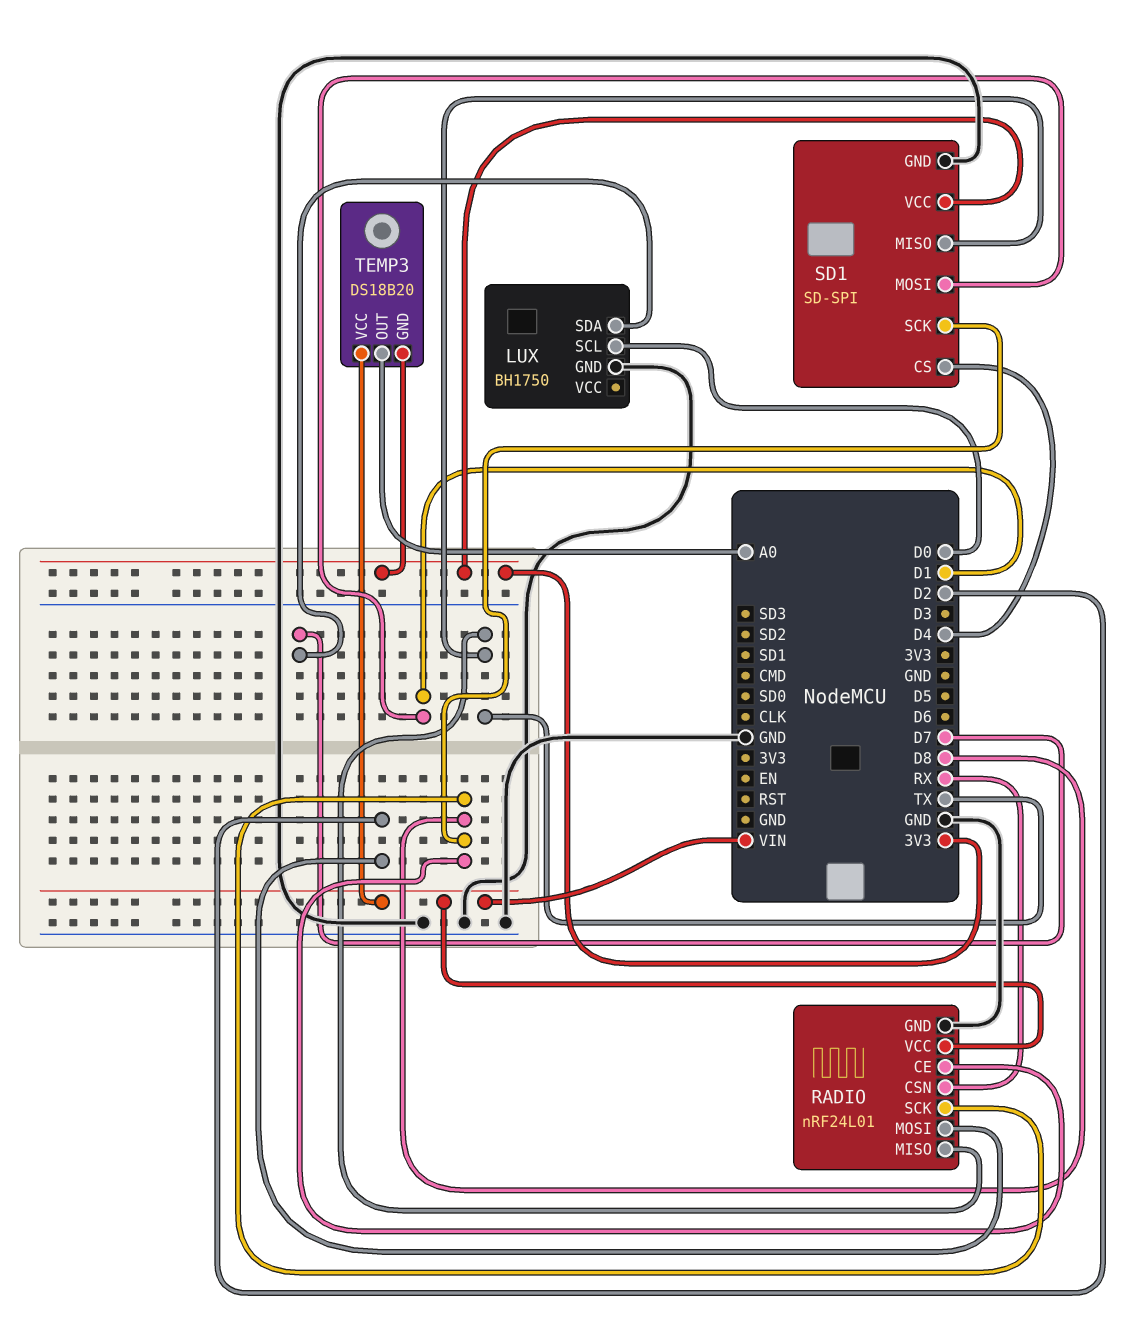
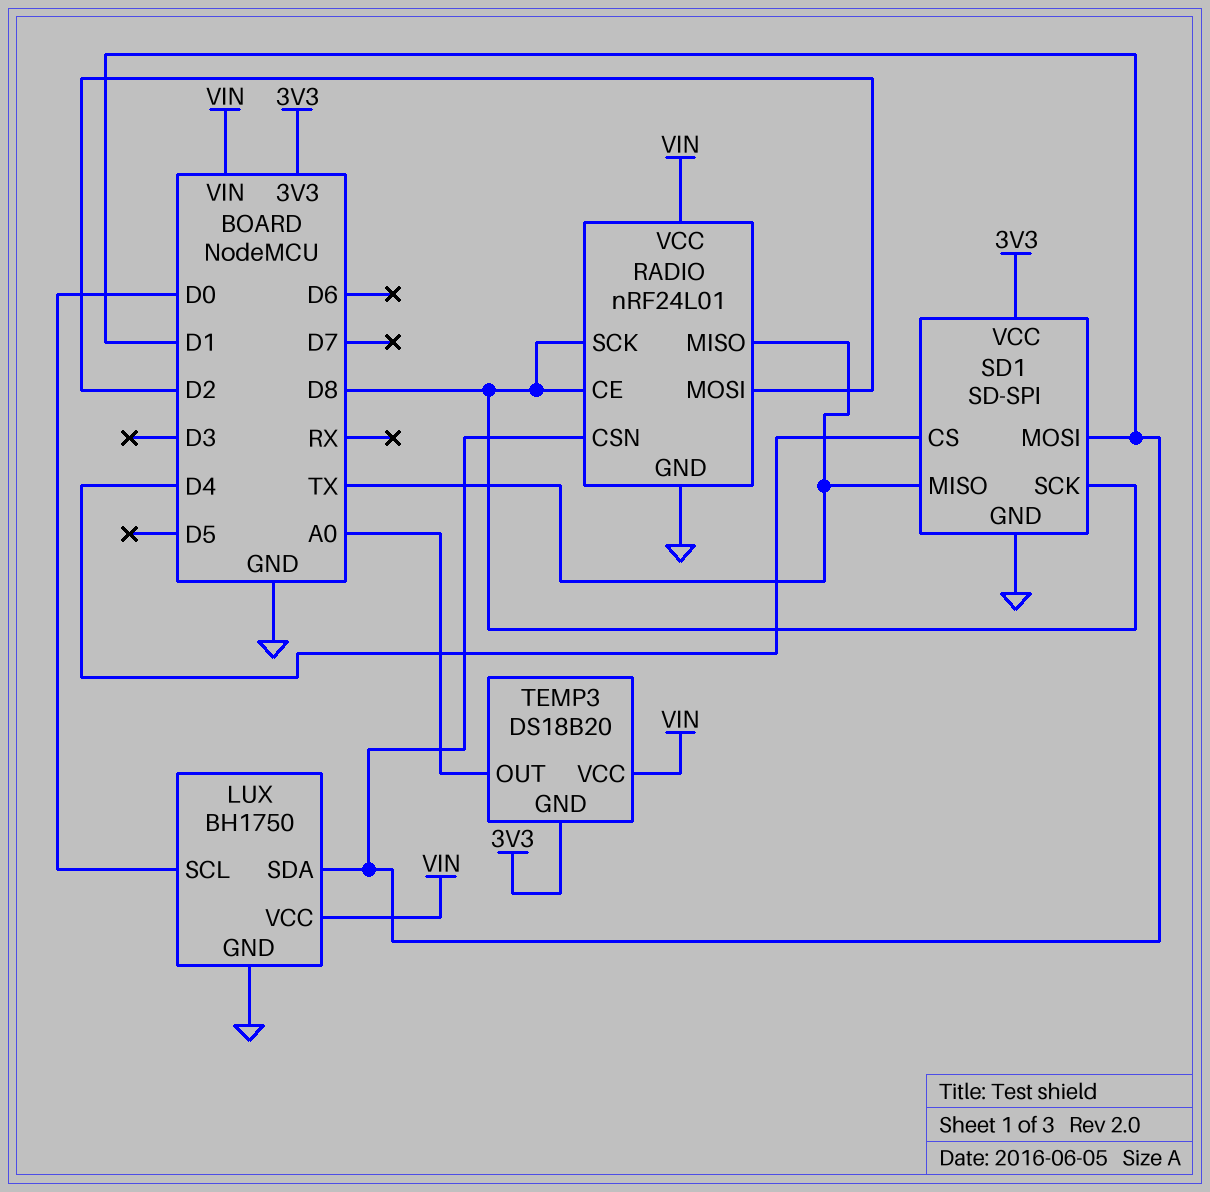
LUX pin SDA: D7 -> D1
LUX pin VCC: none -> VIN
RADIO pin CSN: RX -> D1

